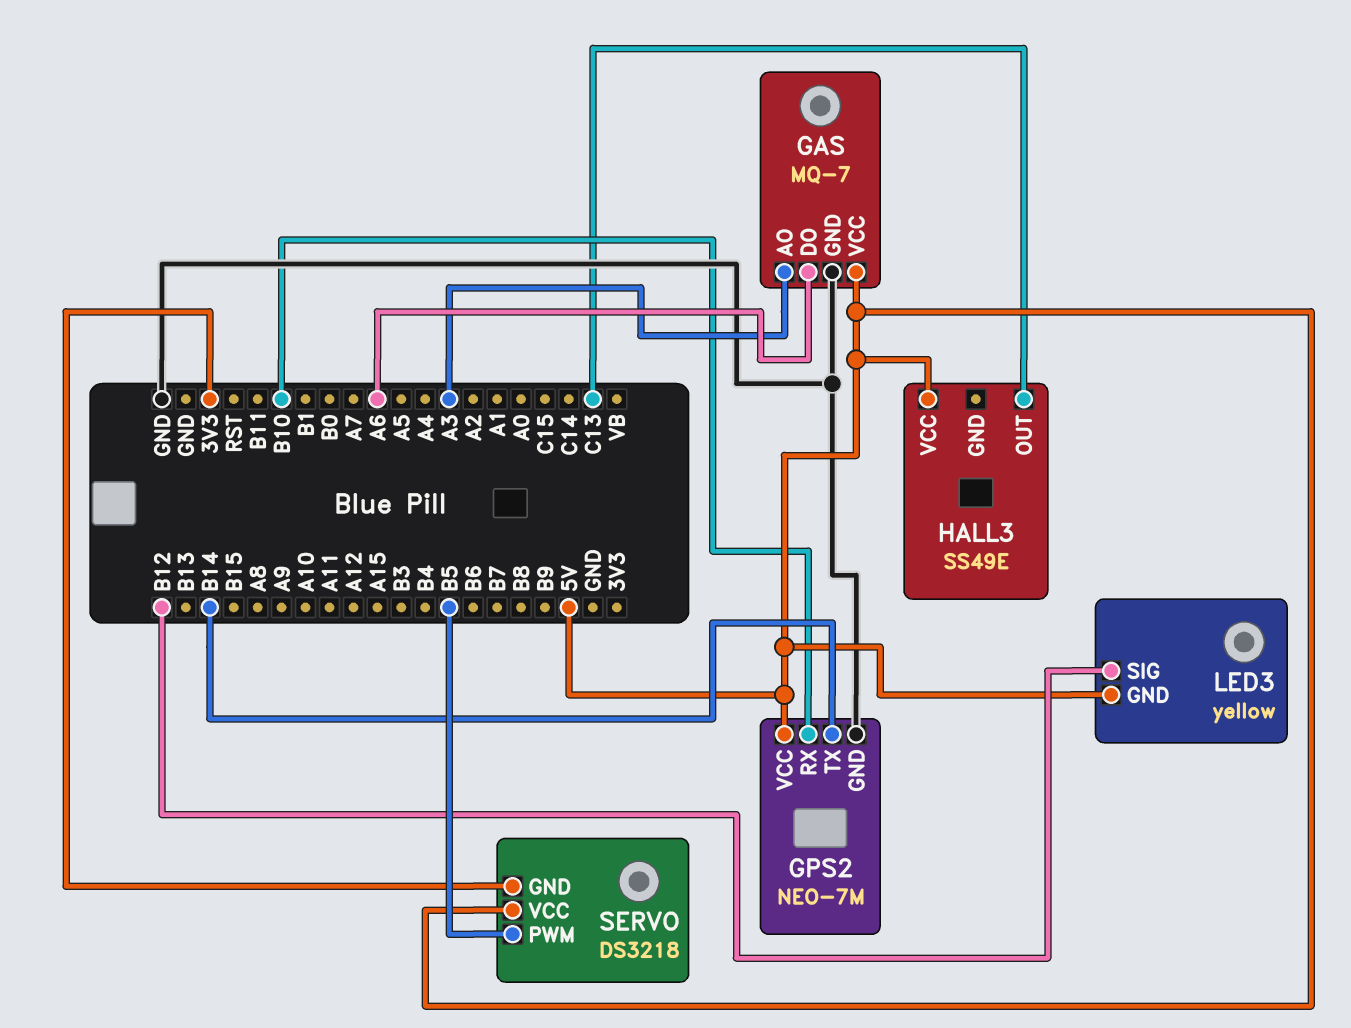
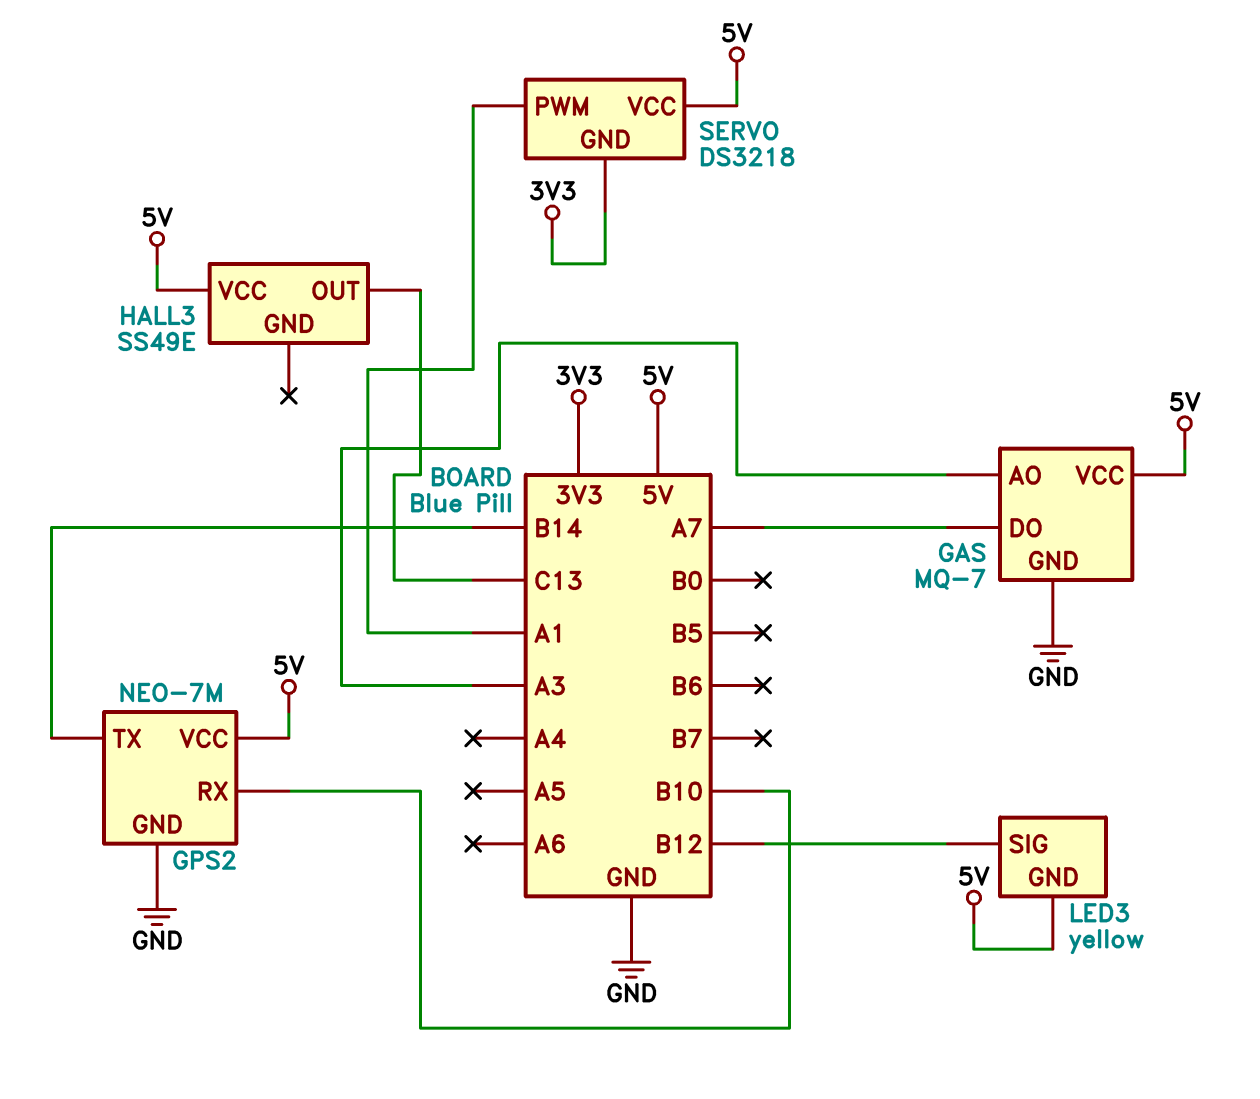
GAS pin DO: A6 -> A7
SERVO pin PWM: B5 -> A1

